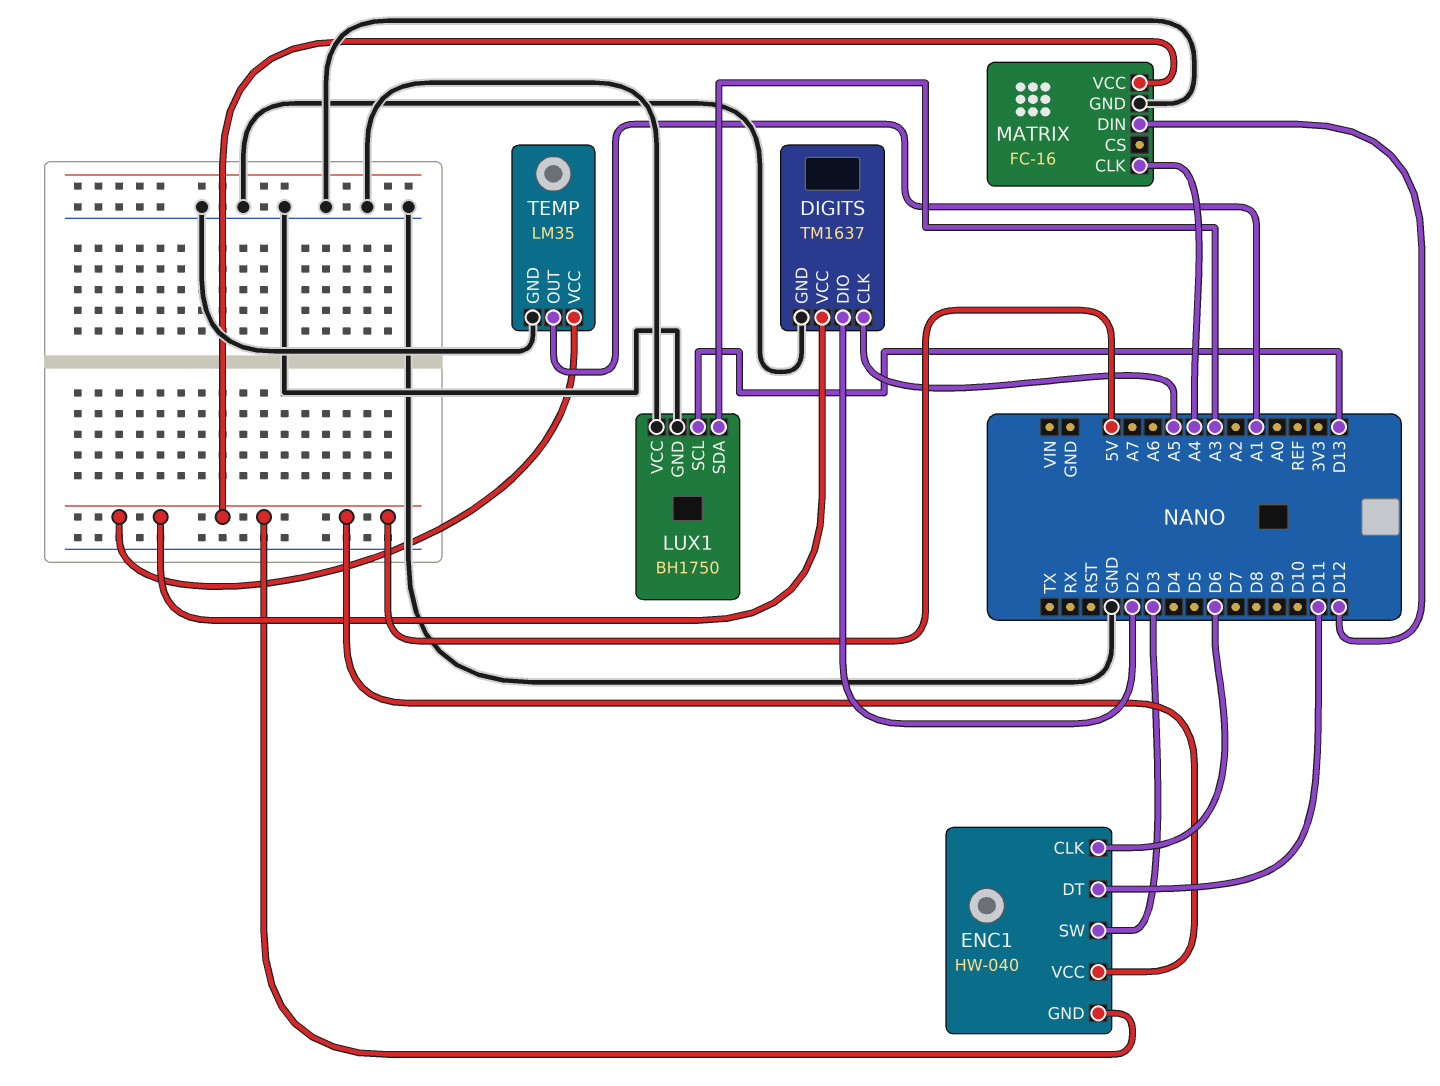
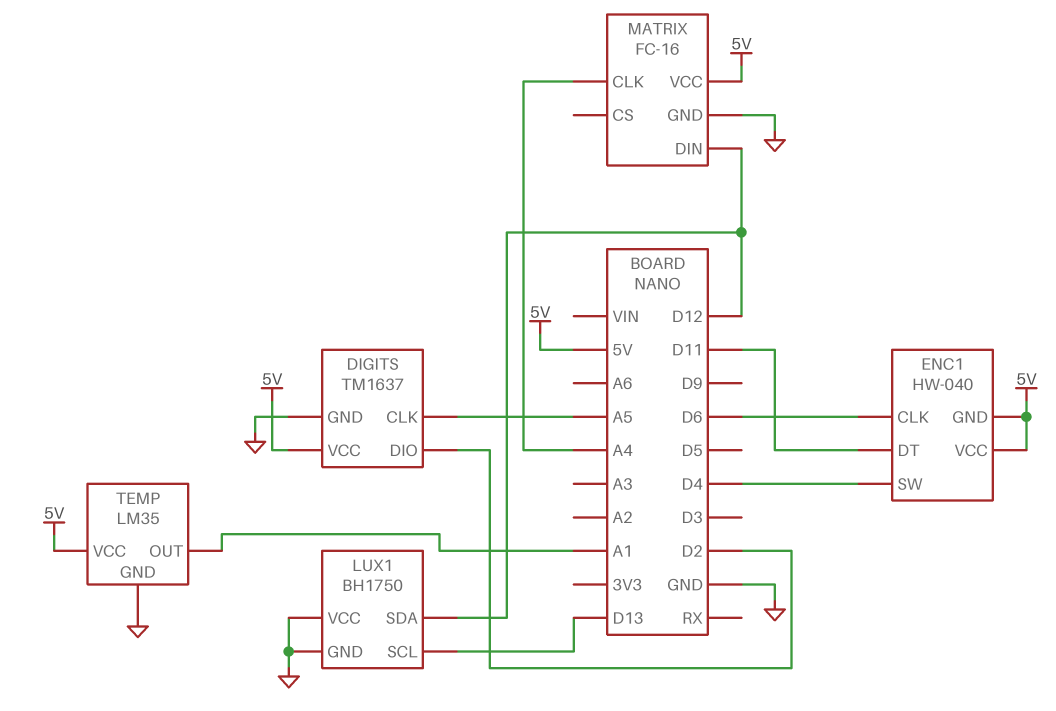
ENC1 pin SW: D3 -> D4
LUX1 pin SDA: A3 -> D12

